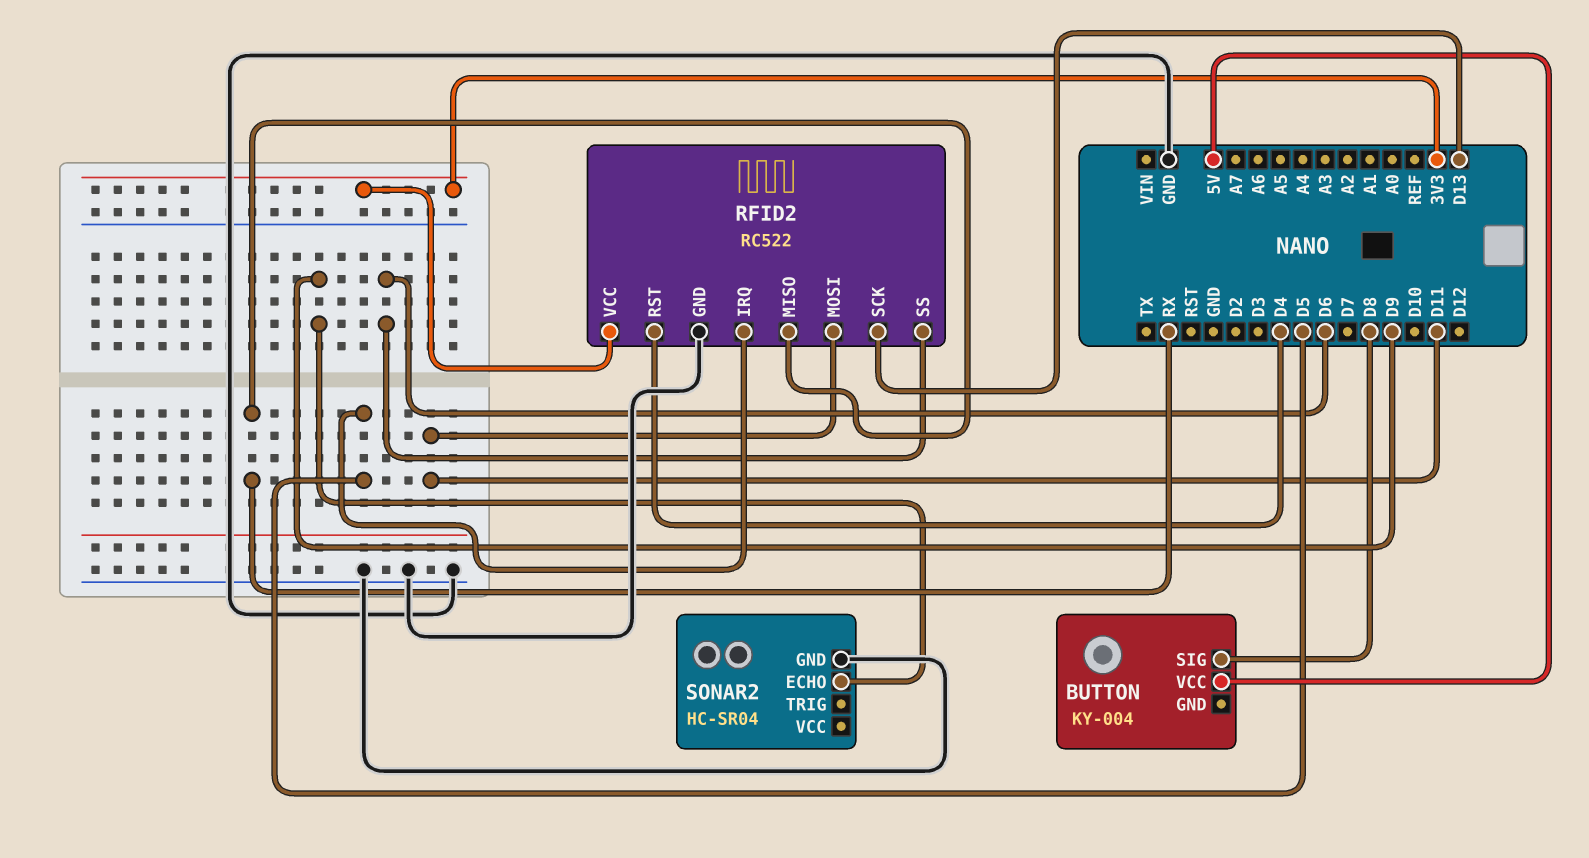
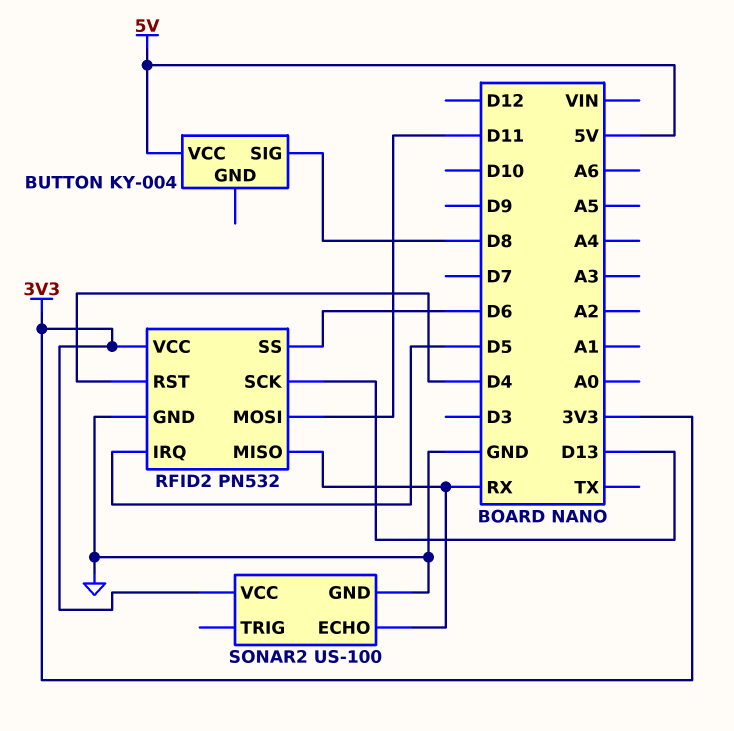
RFID2: RC522 -> PN532
SONAR2: HC-SR04 -> US-100
SONAR2 pin ECHO: D9 -> RX
SONAR2 pin VCC: none -> 3V3

